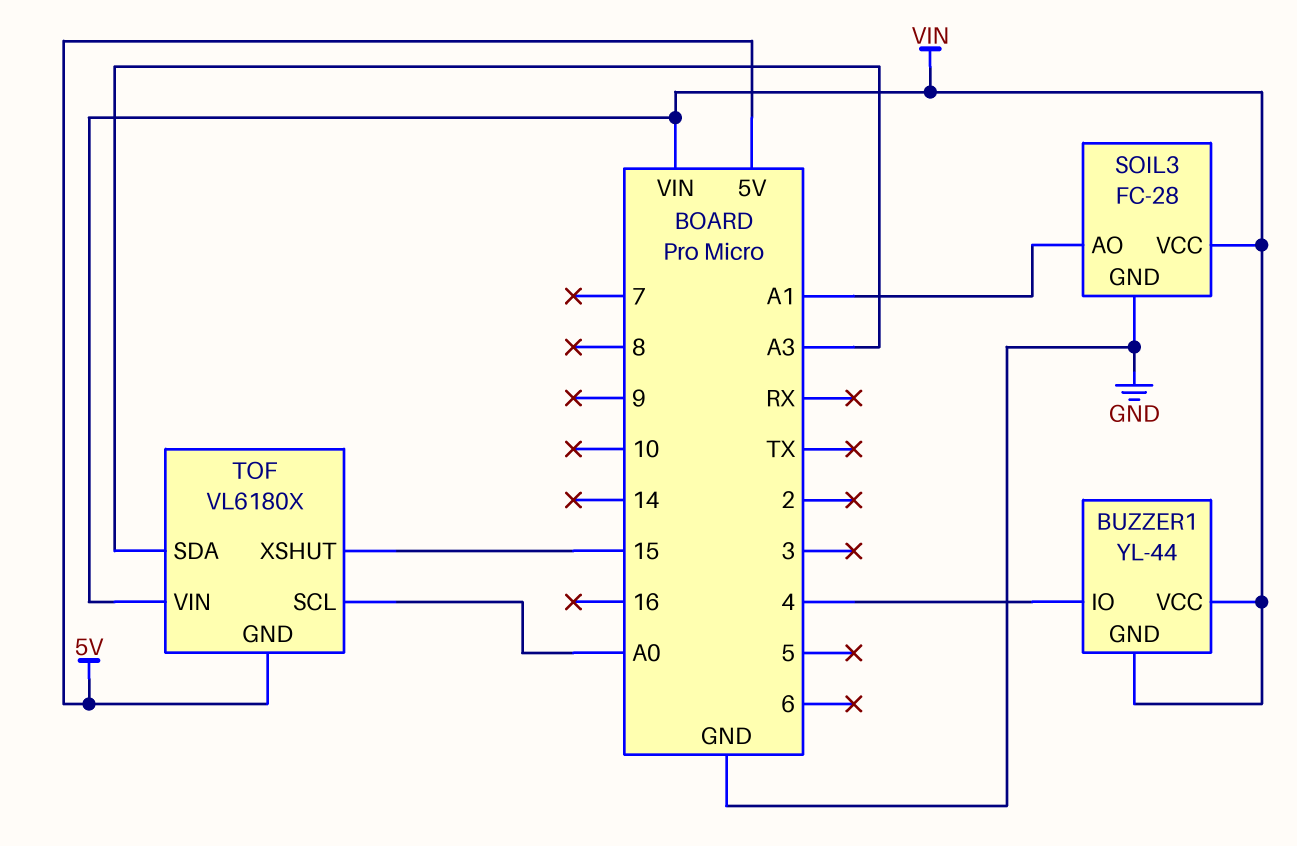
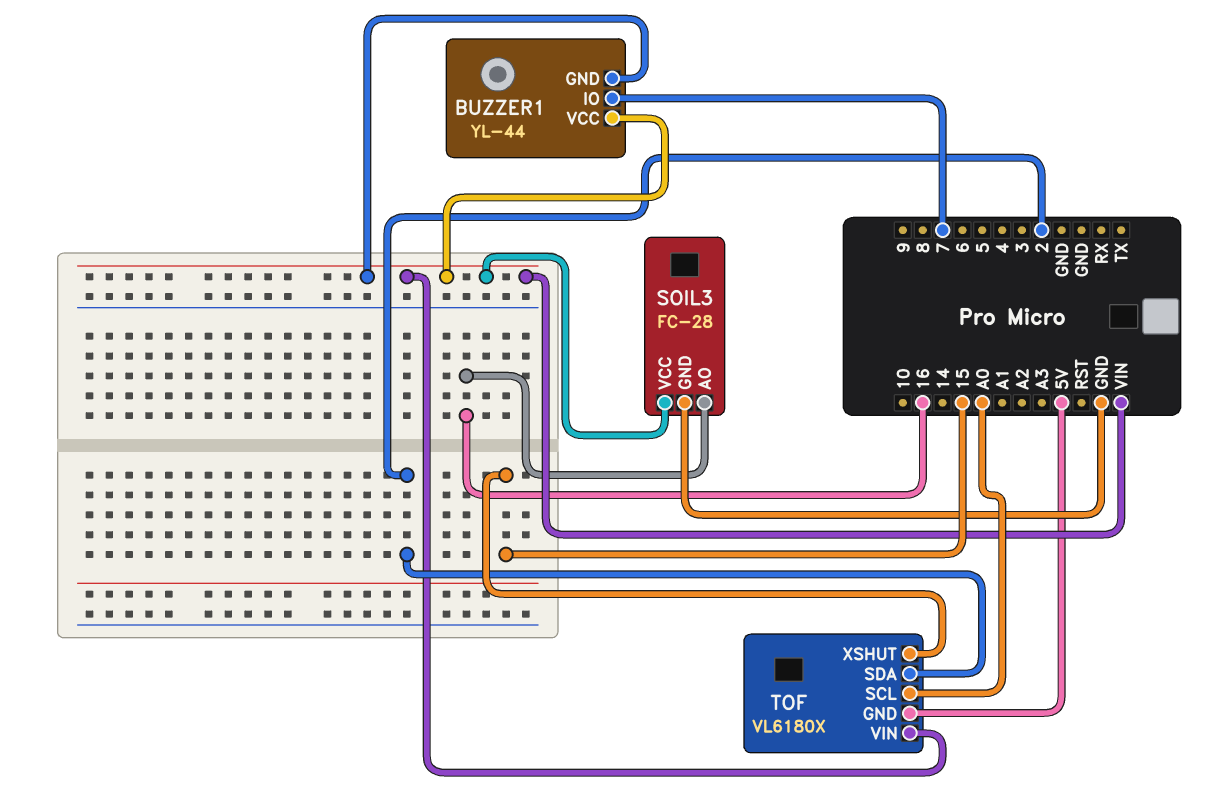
BUZZER1 pin IO: 4 -> 7
SOIL3 pin AO: A1 -> 16
TOF pin SDA: A3 -> 2

